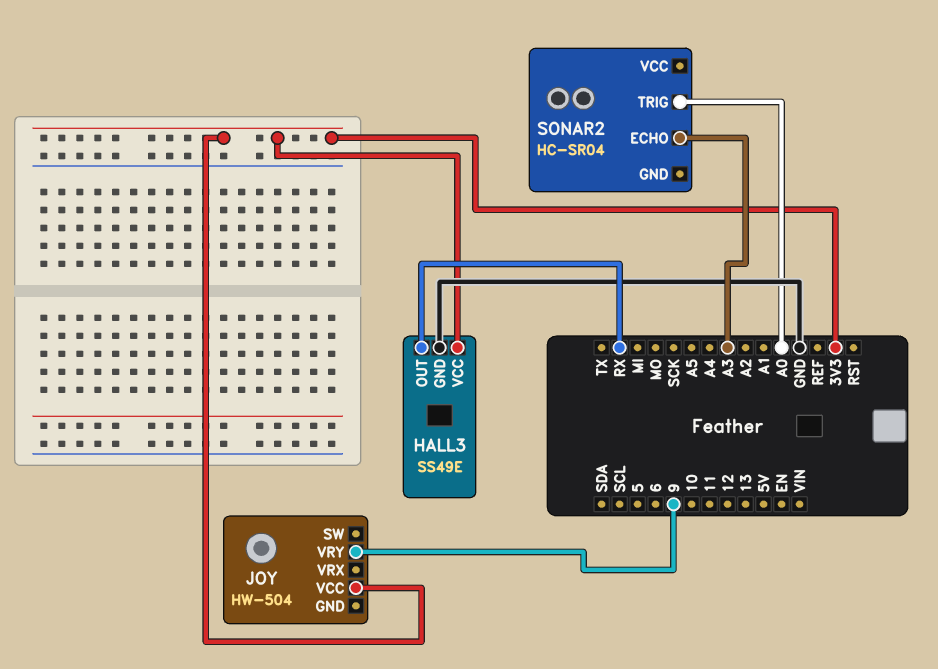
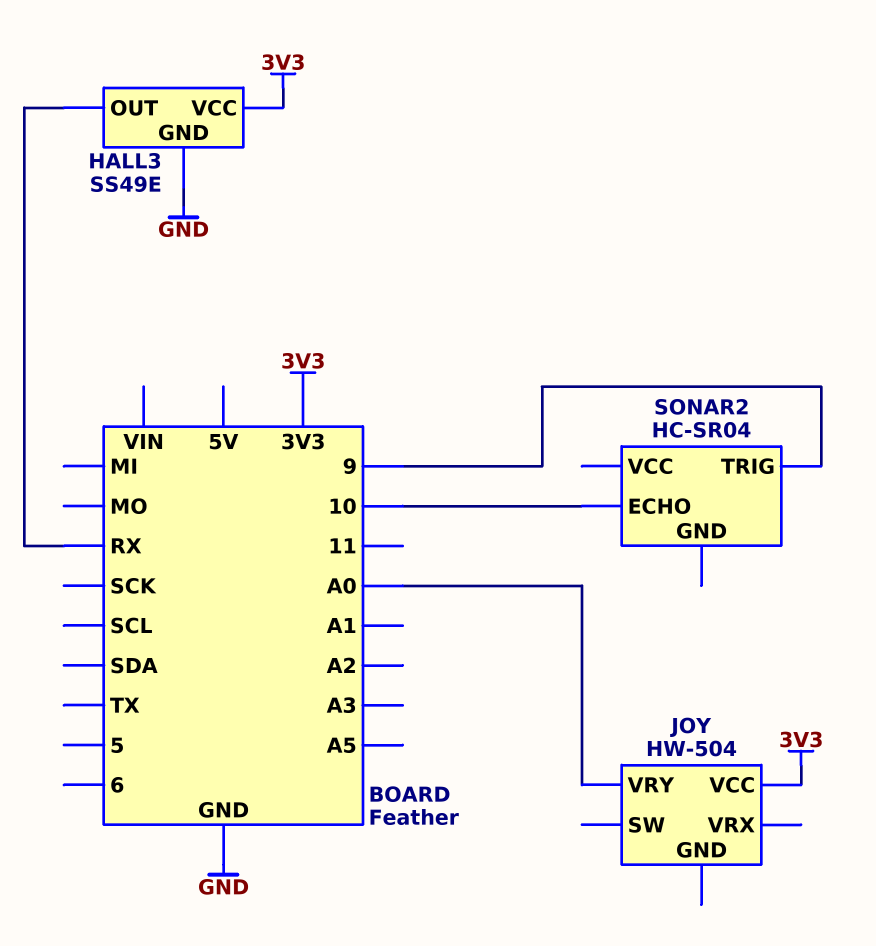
JOY pin VRY: 9 -> A0
SONAR2 pin ECHO: A3 -> 10
SONAR2 pin TRIG: A0 -> 9

